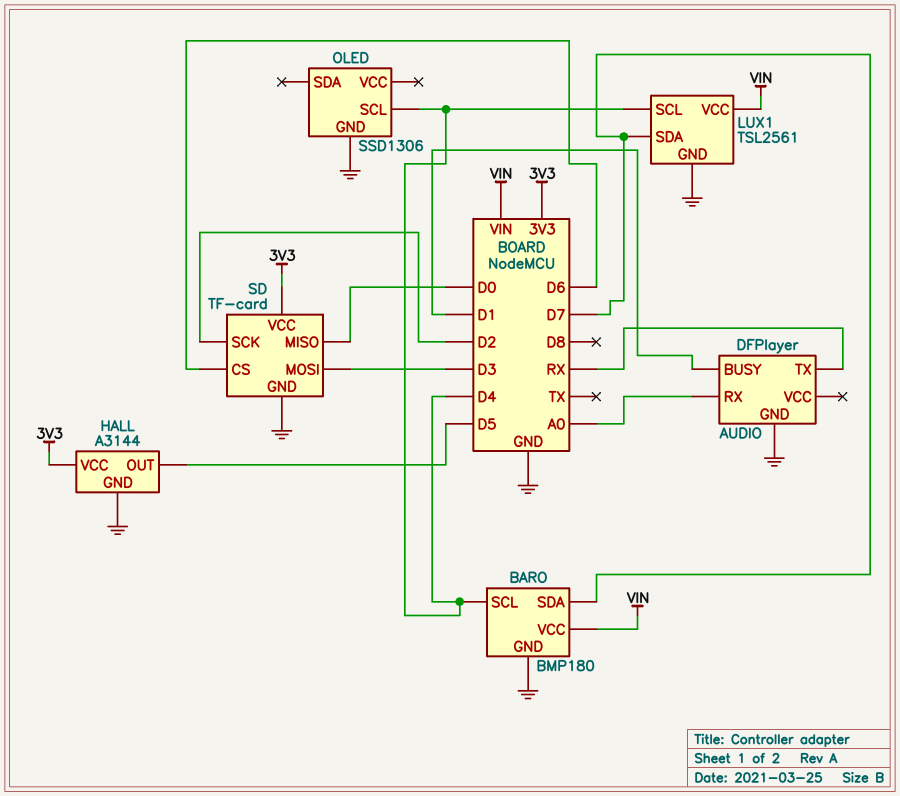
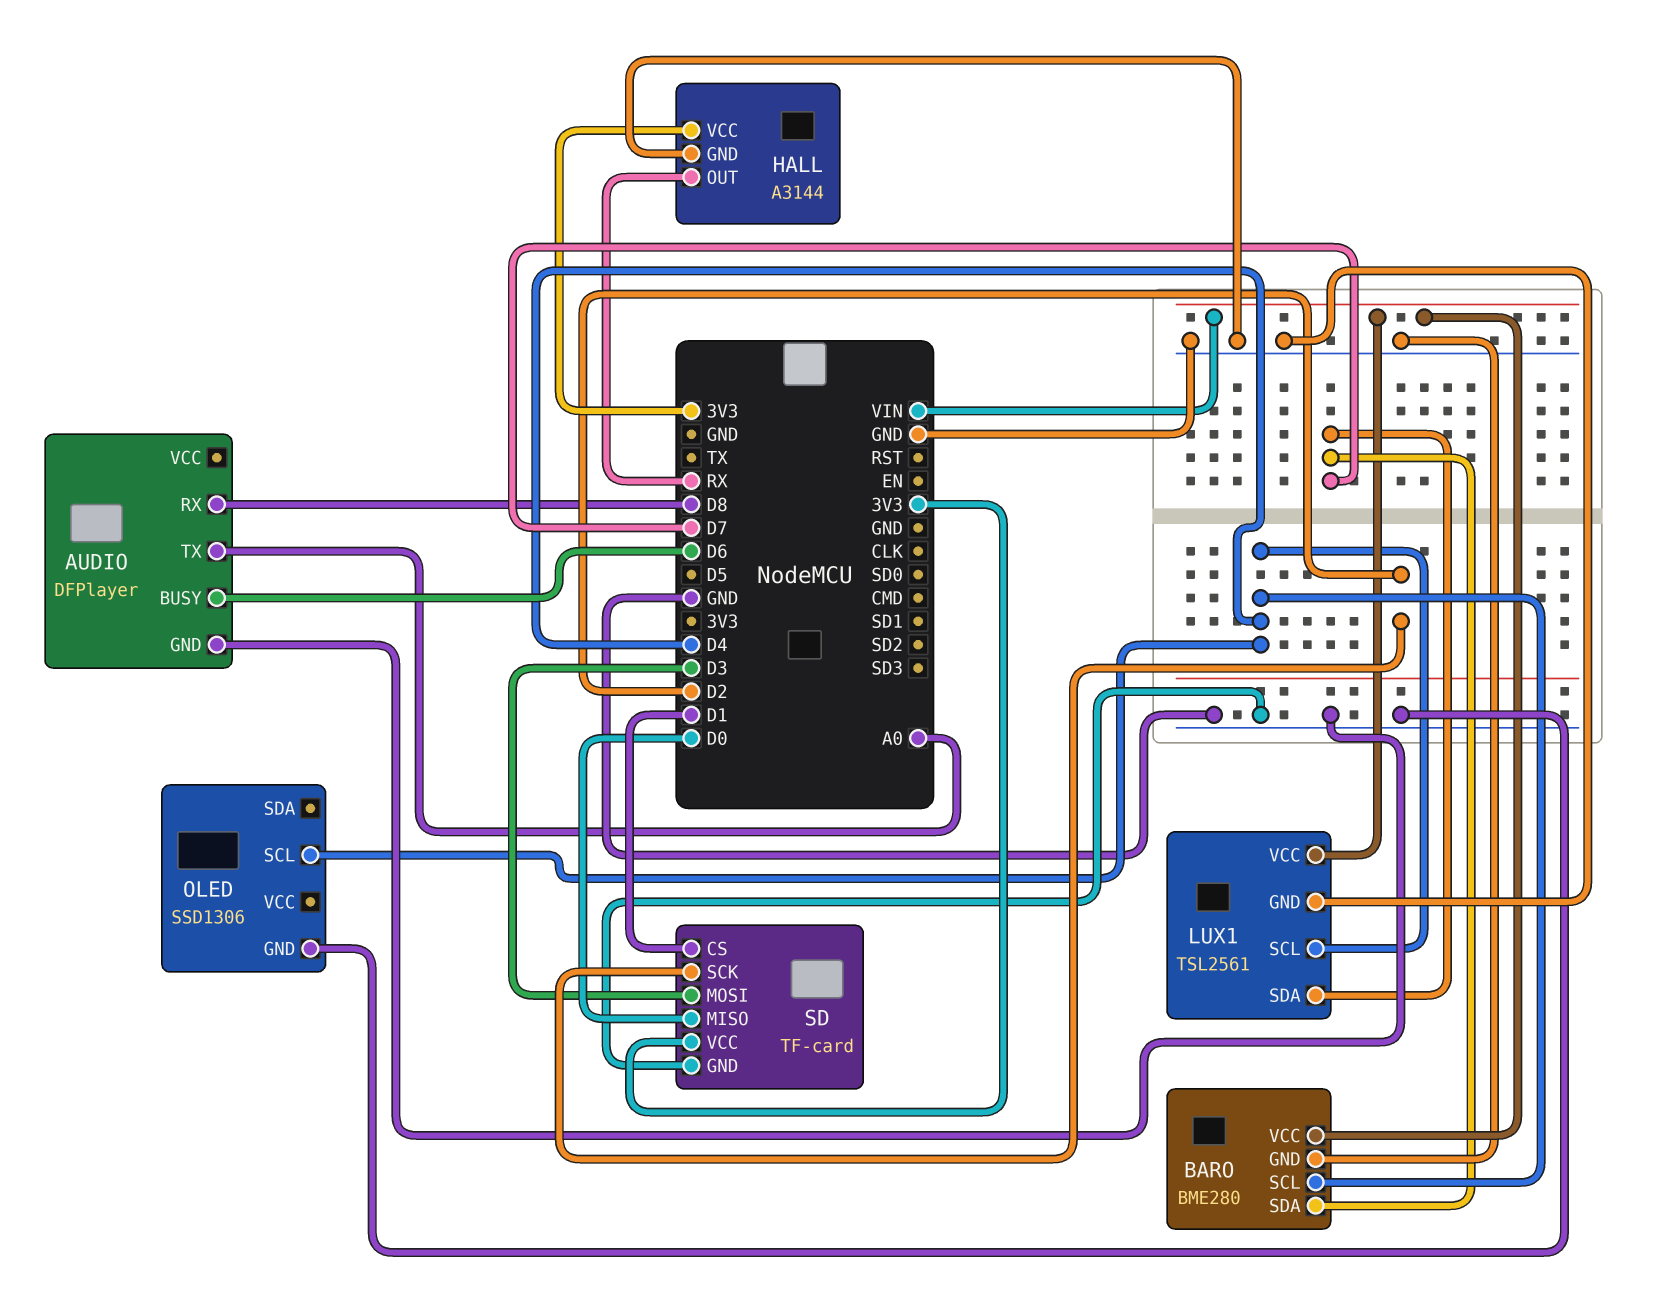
AUDIO pin BUSY: D1 -> D6
AUDIO pin RX: A0 -> D8
AUDIO pin TX: RX -> A0
BARO: BMP180 -> BME280
HALL pin OUT: D5 -> RX
SD pin CS: D6 -> D1

